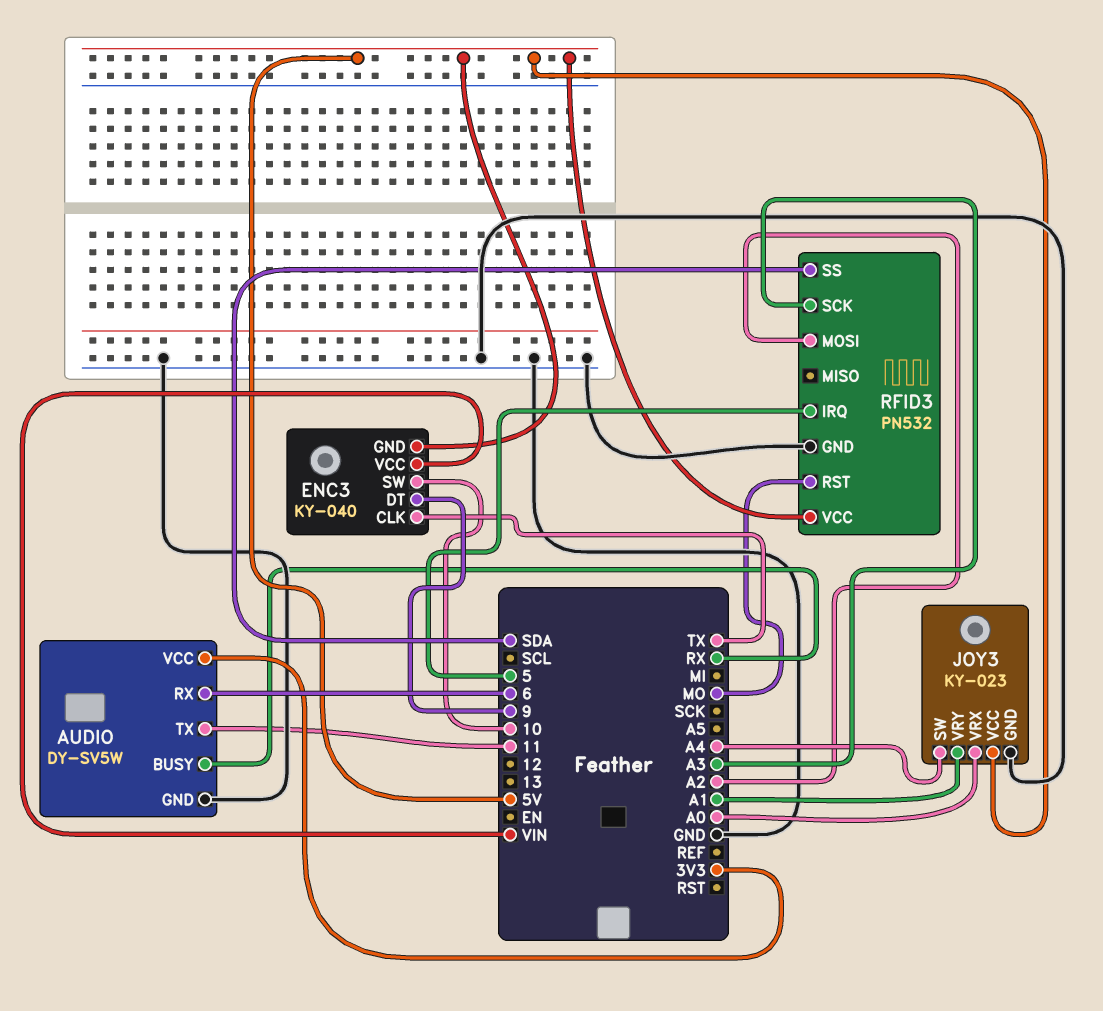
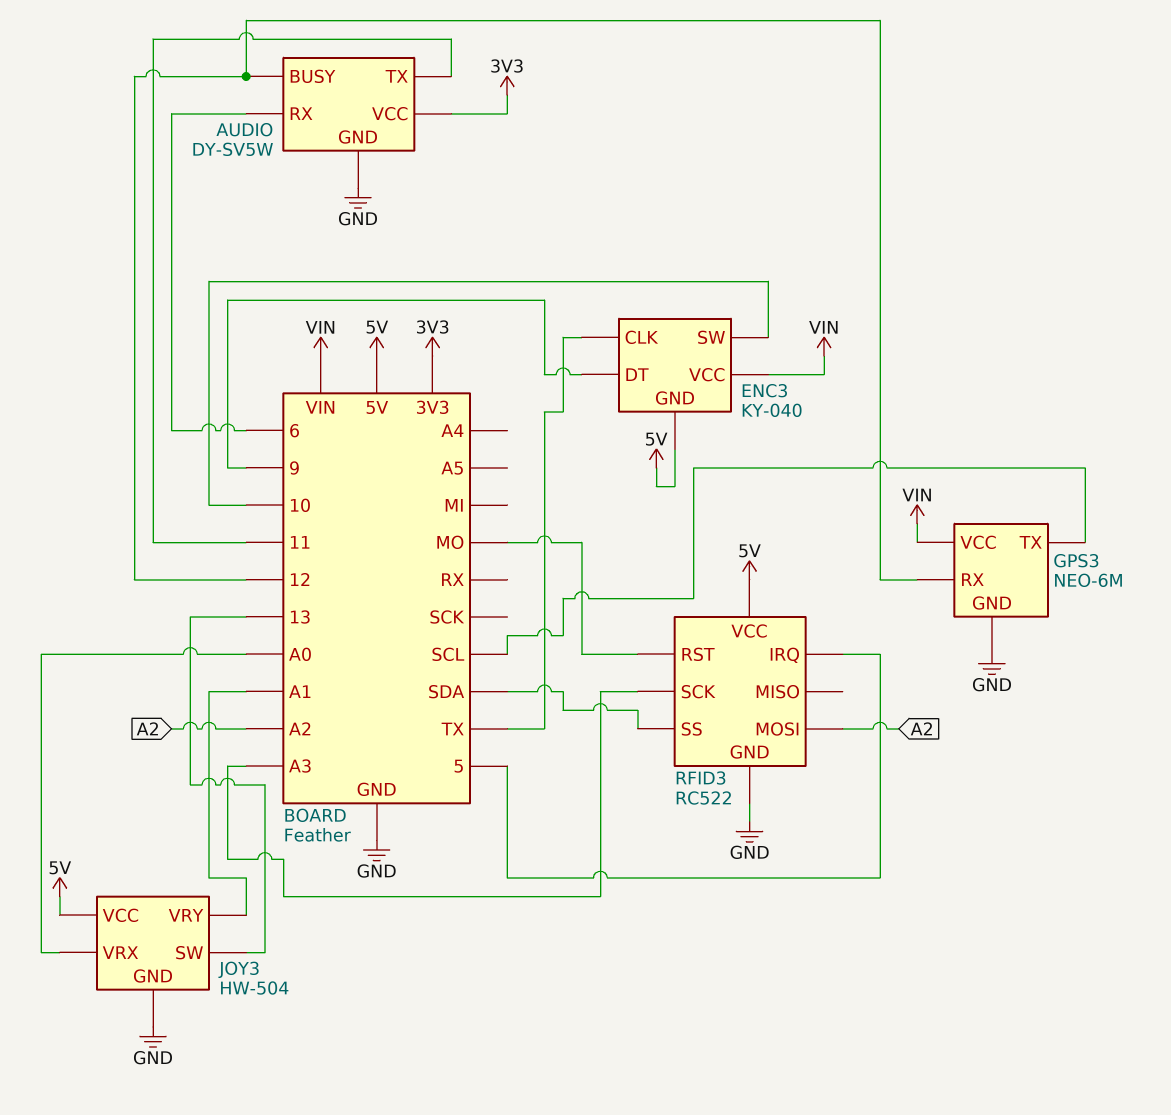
AUDIO pin BUSY: RX -> 12
GPS3: none -> NEO-6M
GPS3 pin GND: none -> GND
GPS3 pin RX: none -> 12
GPS3 pin TX: none -> SCL
GPS3 pin VCC: none -> VIN
JOY3: KY-023 -> HW-504
JOY3 pin SW: A4 -> 13
RFID3: PN532 -> RC522

